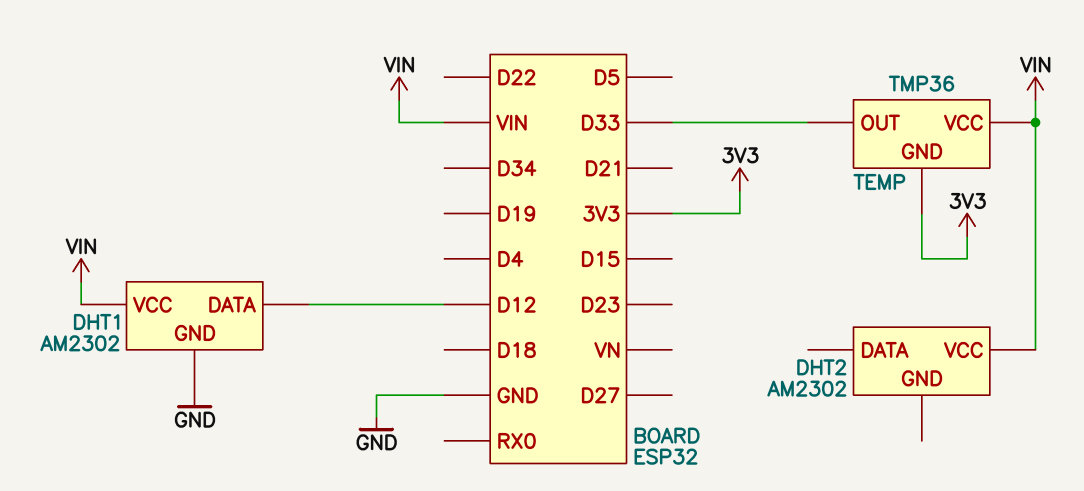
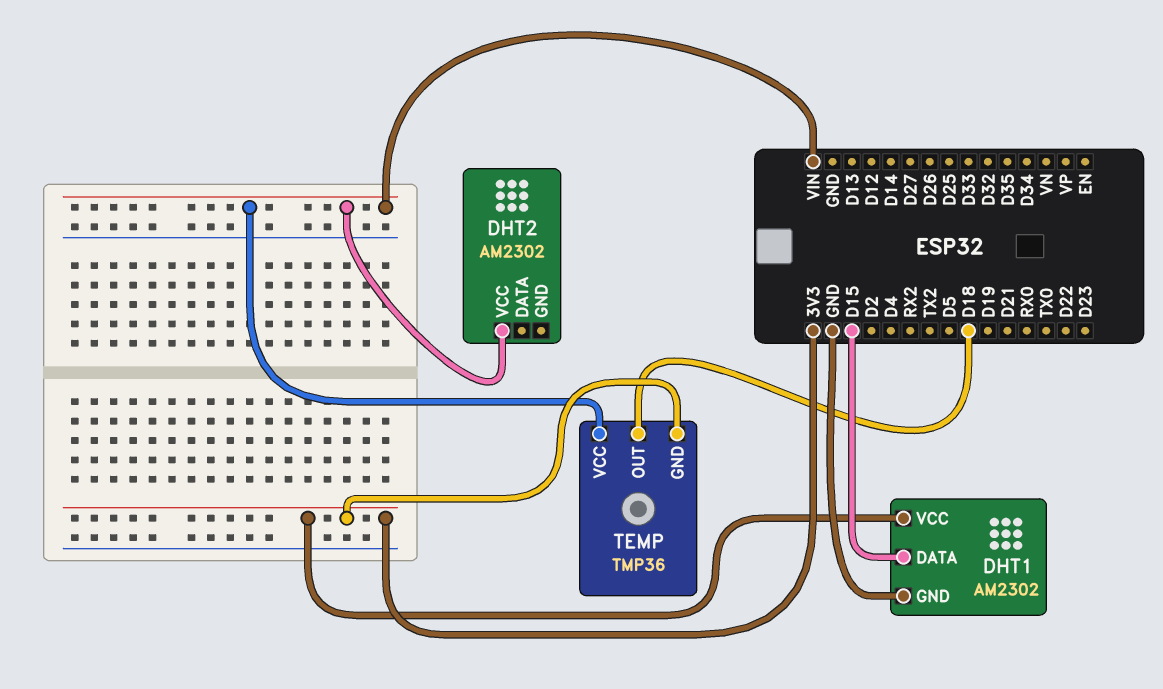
DHT1 pin DATA: D12 -> D15
DHT1 pin VCC: VIN -> 3V3
TEMP pin OUT: D33 -> D18

